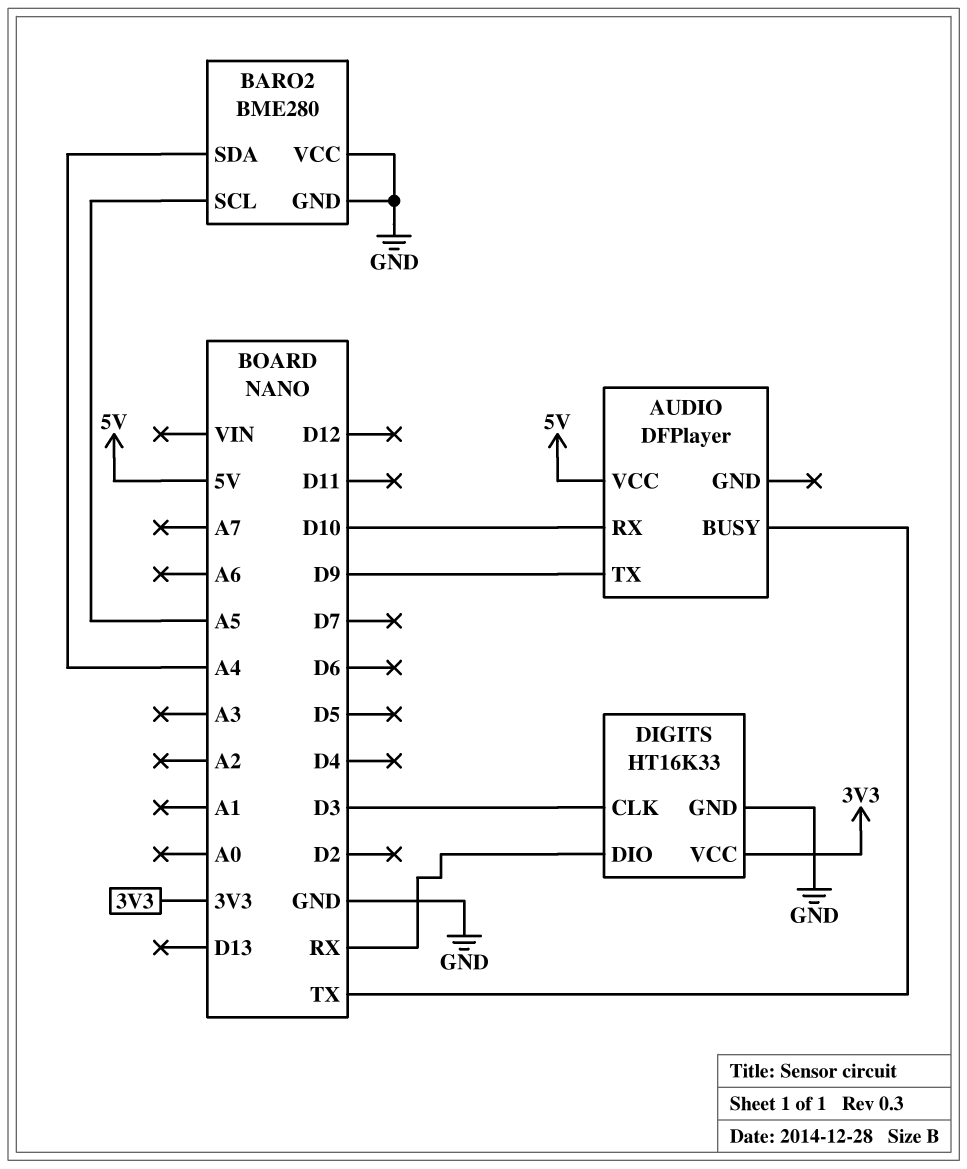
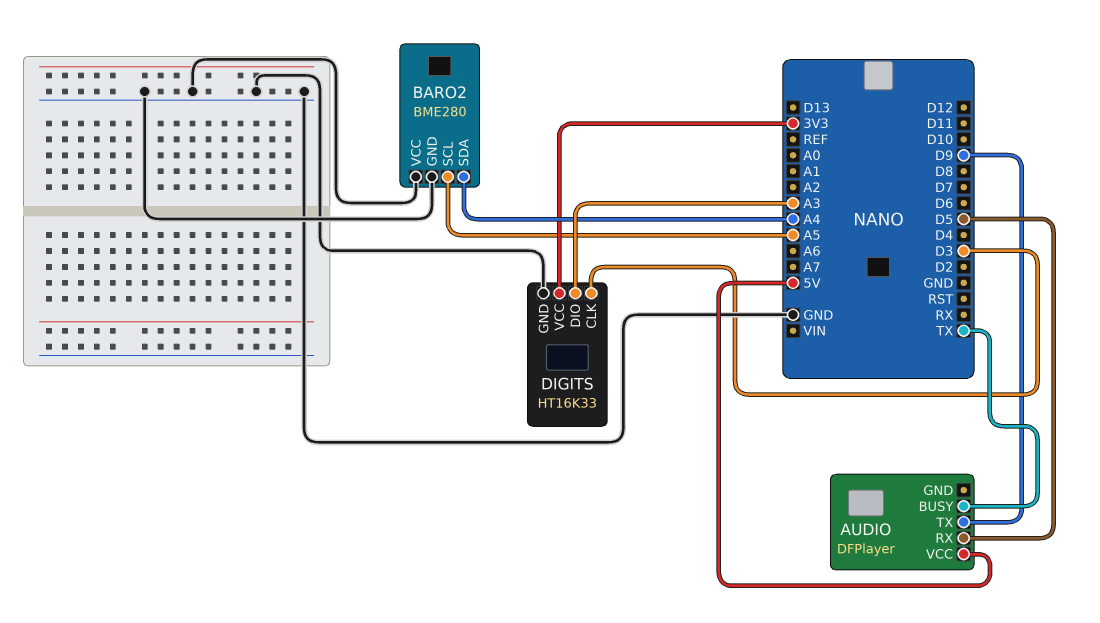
AUDIO pin RX: D10 -> D5
DIGITS pin DIO: RX -> A3

